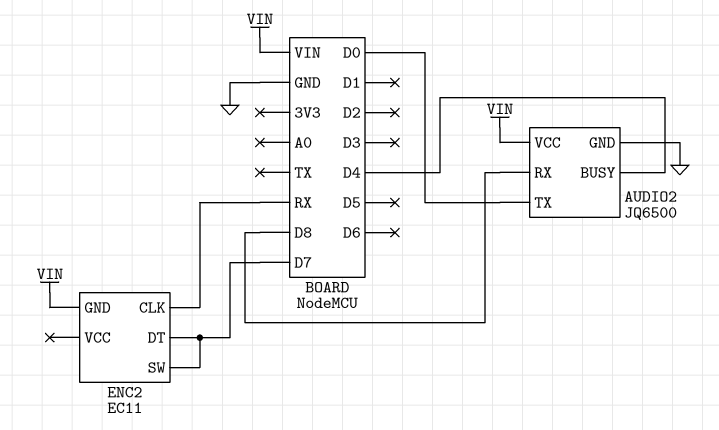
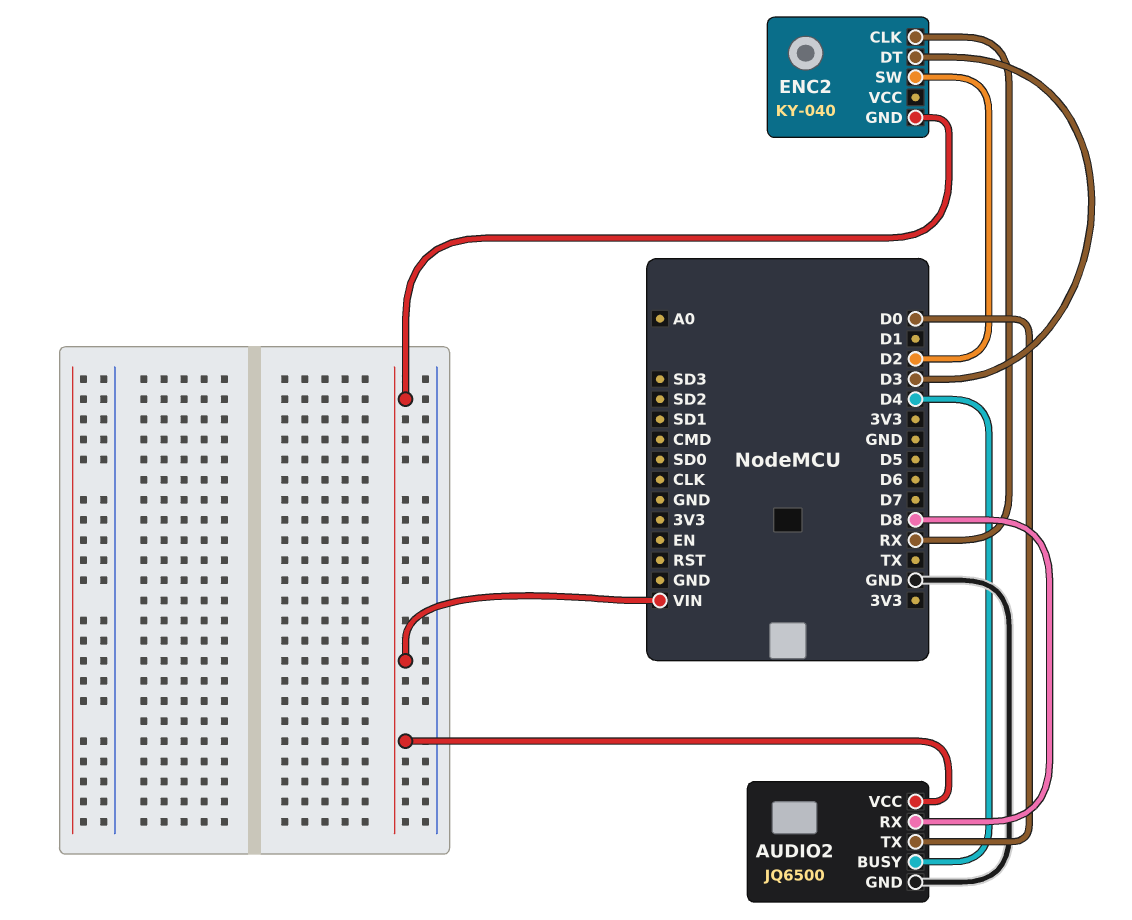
ENC2: EC11 -> KY-040
ENC2 pin DT: D7 -> D3
ENC2 pin SW: D7 -> D2

